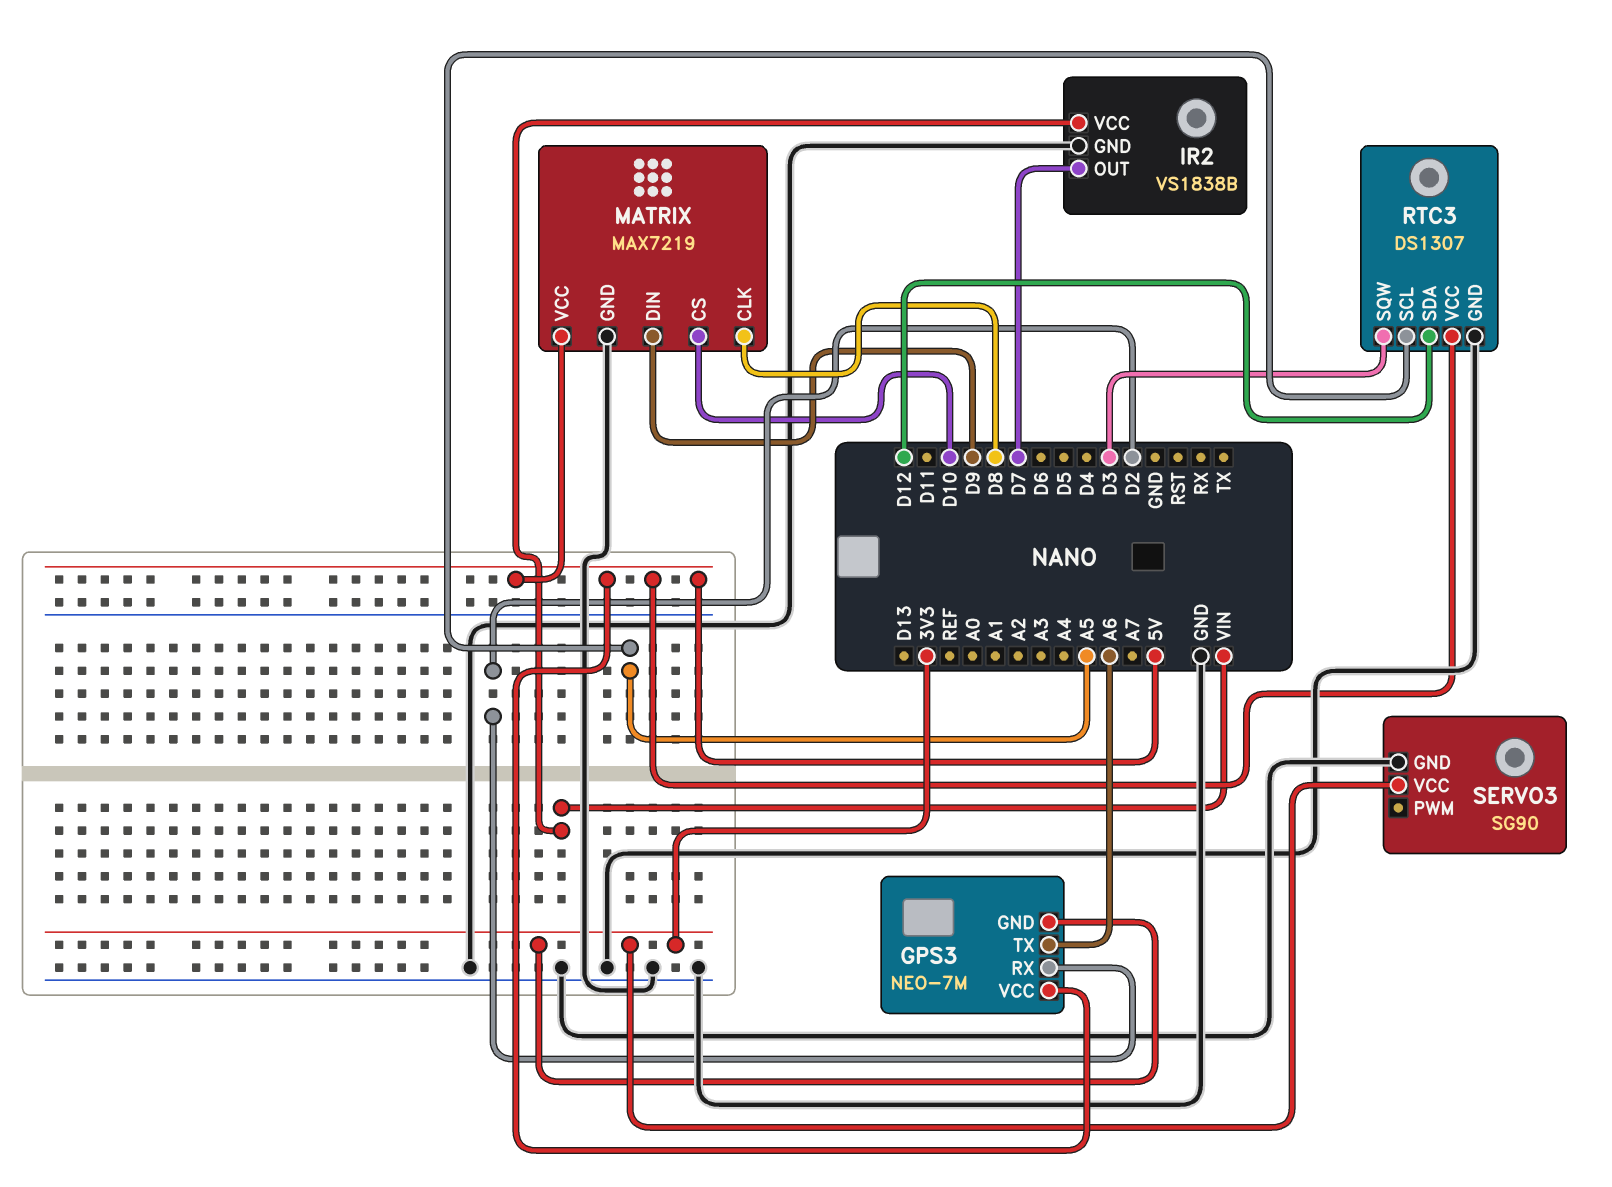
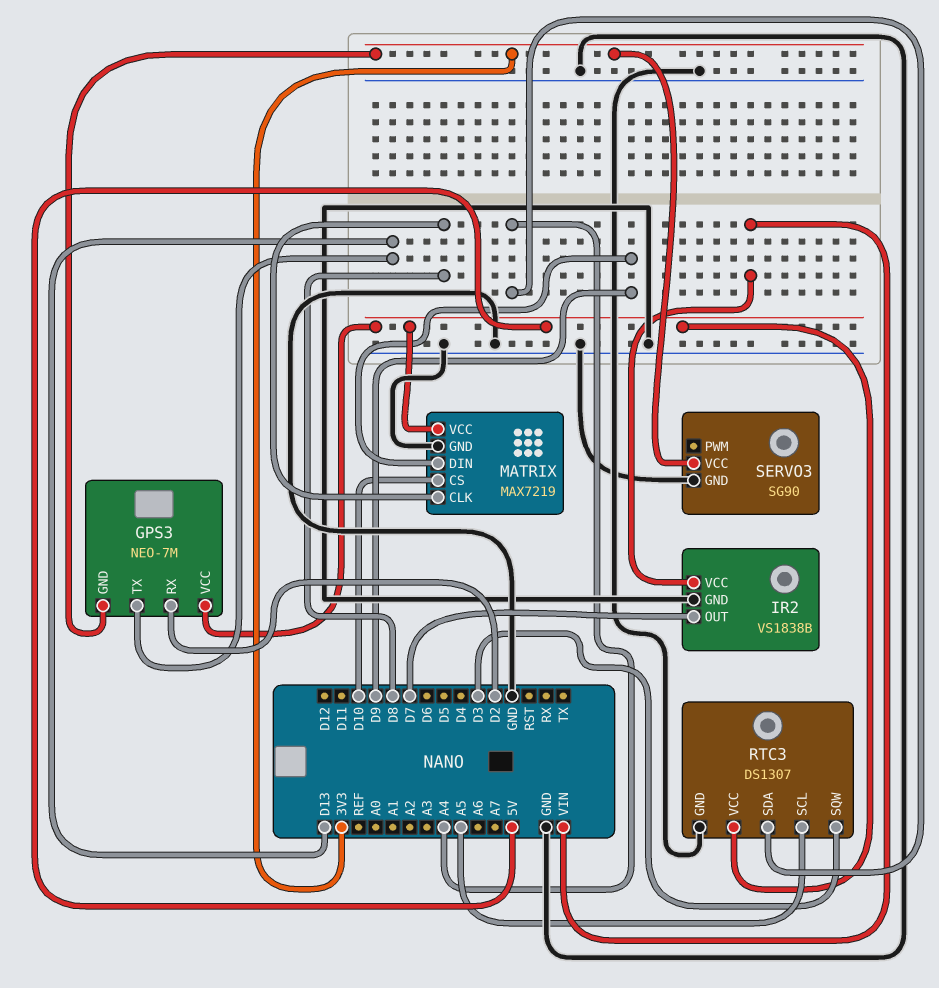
GPS3 pin TX: A6 -> D13
RTC3 pin SDA: D12 -> A4

